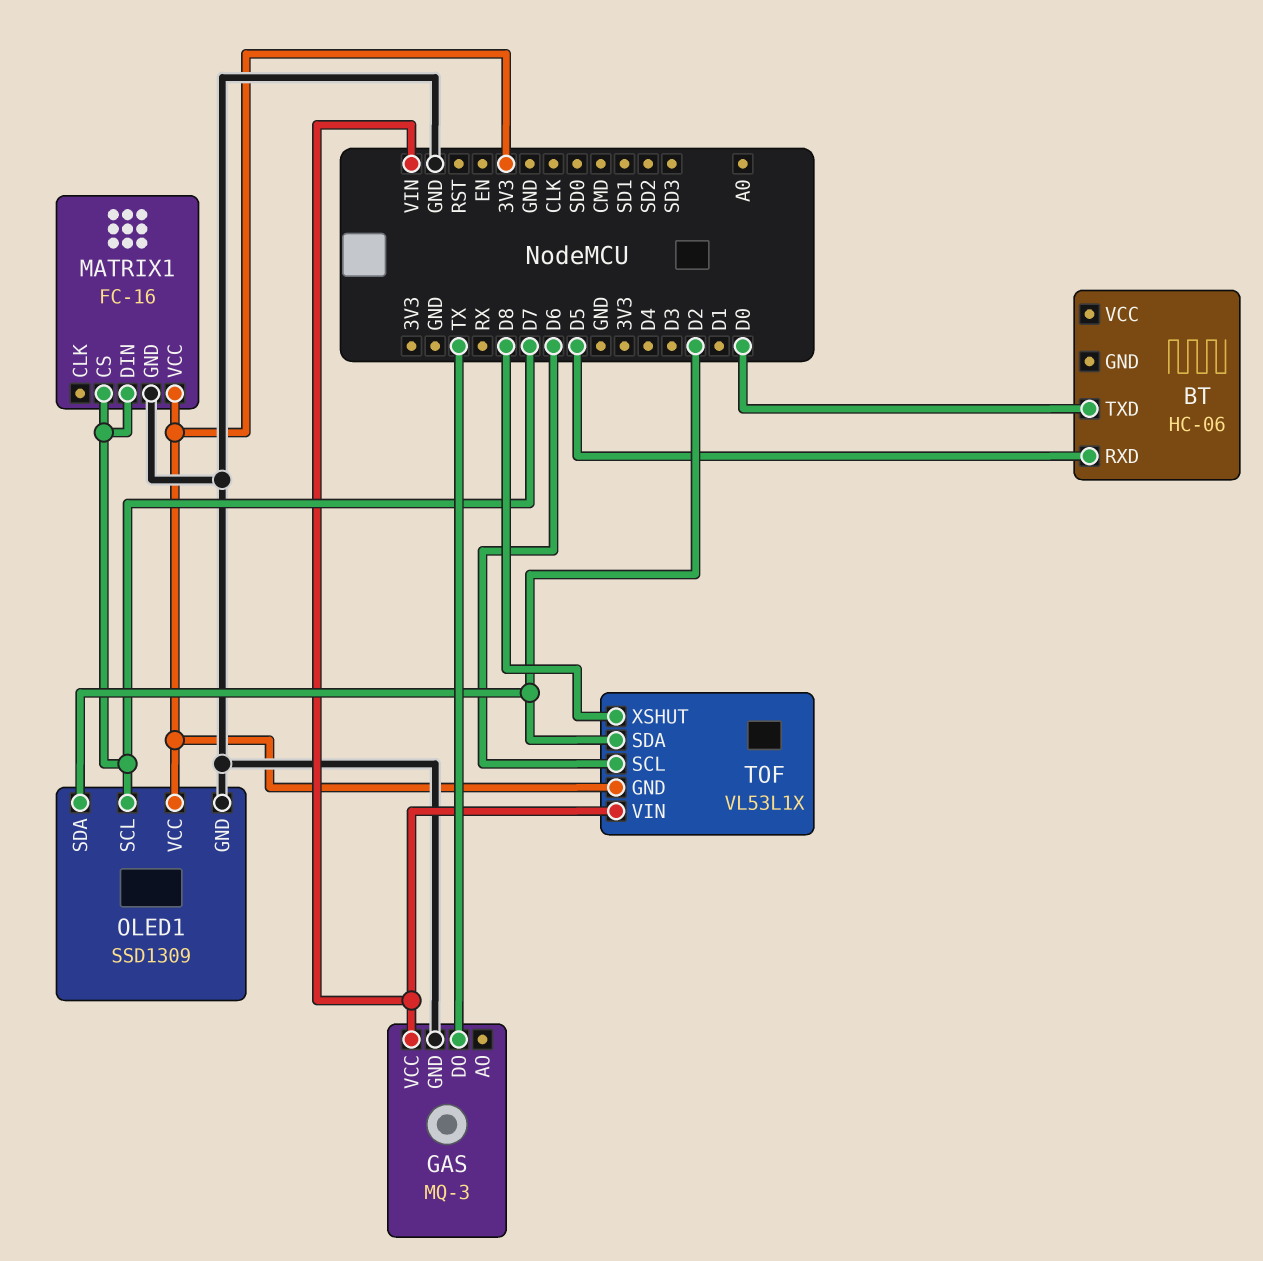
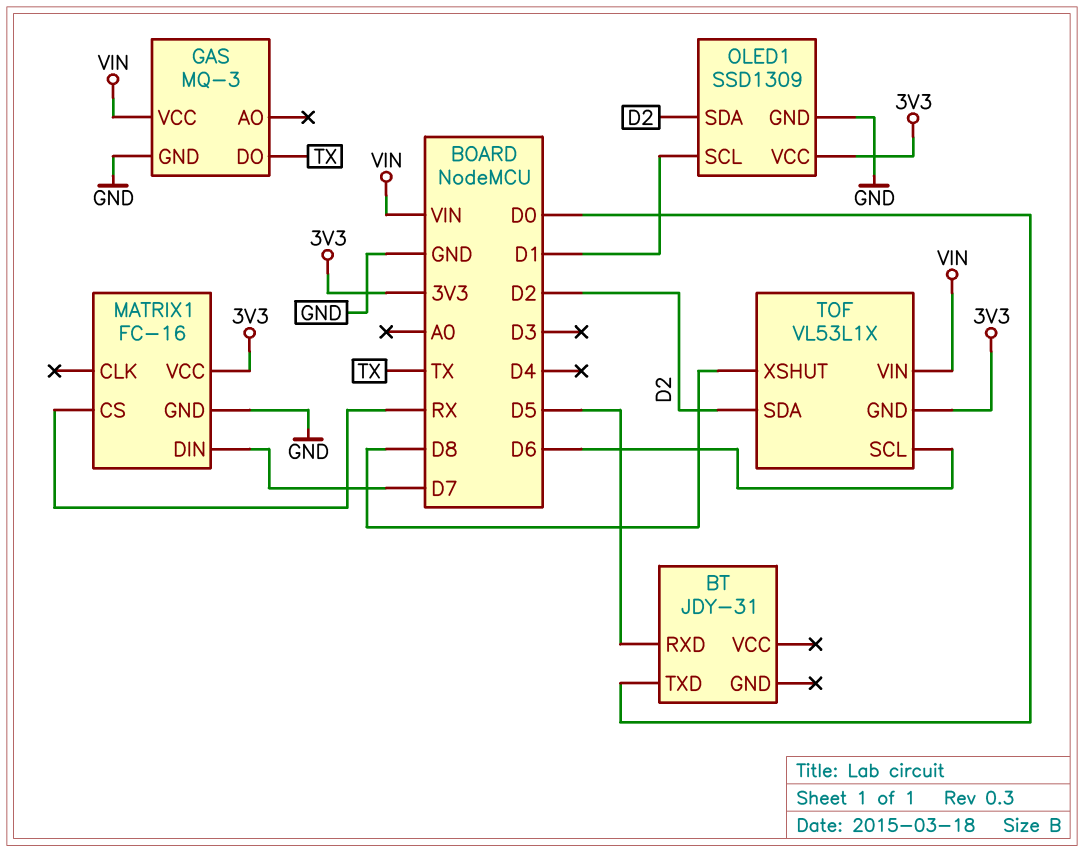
BT: HC-06 -> JDY-31
MATRIX1 pin CS: D7 -> RX
OLED1 pin SCL: D7 -> D1

